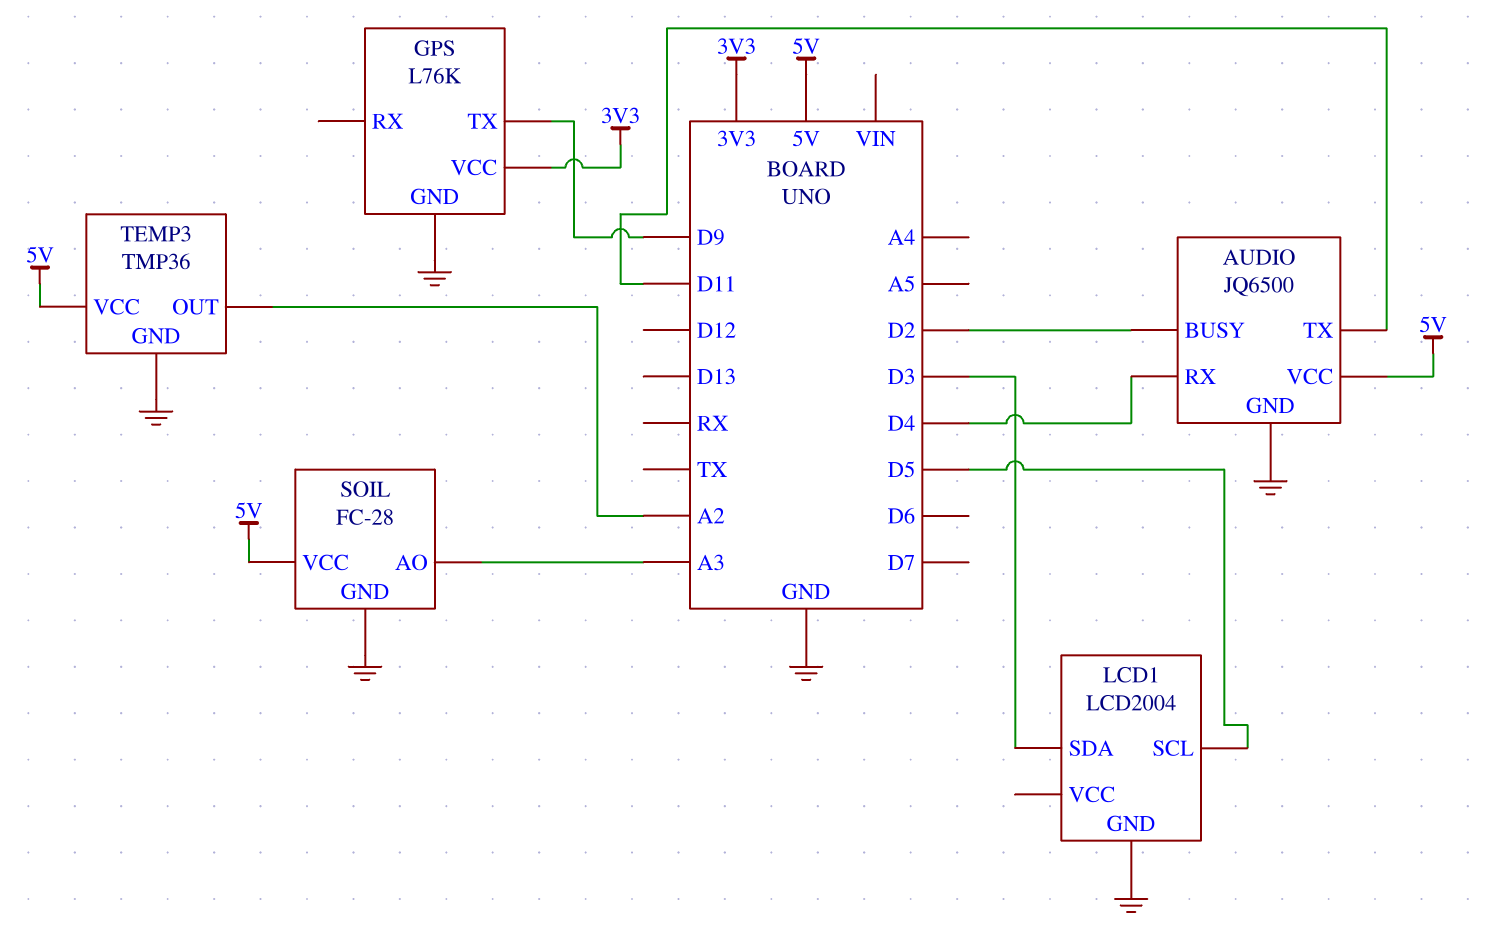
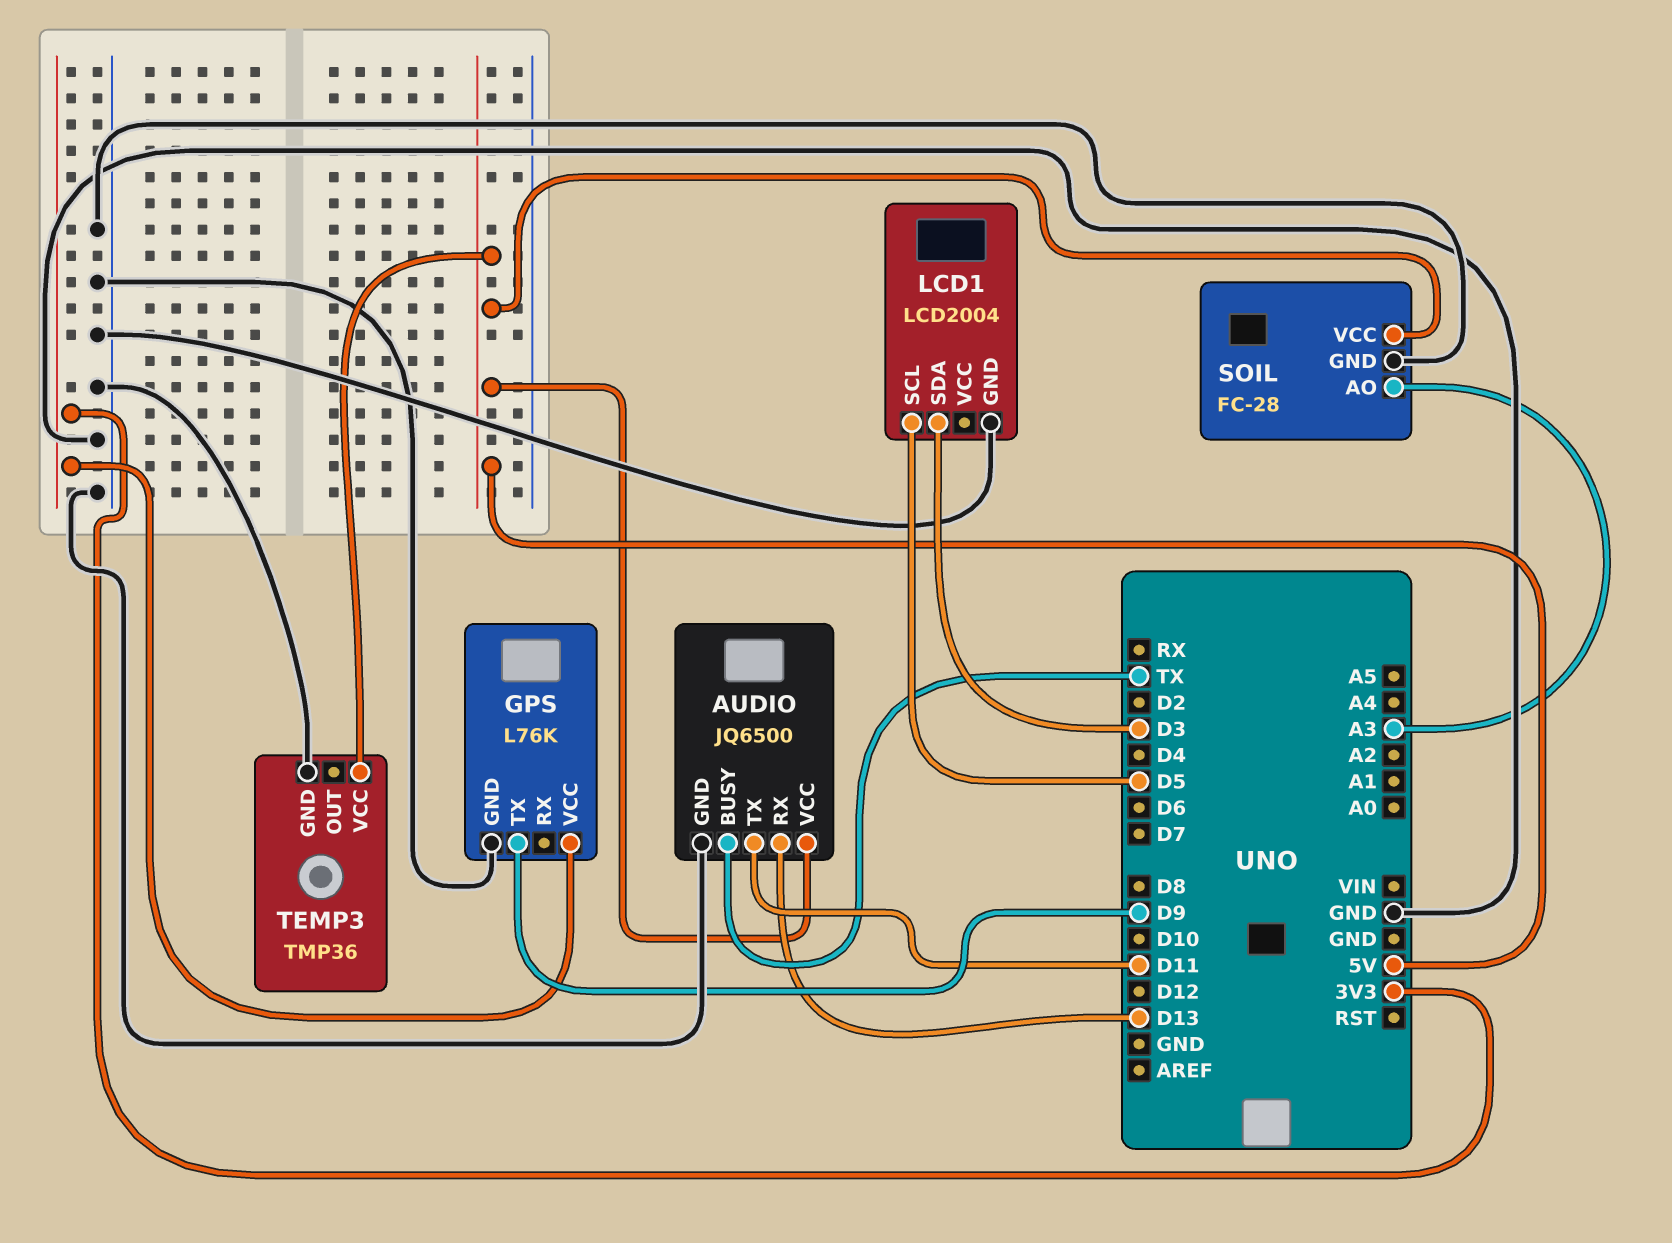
AUDIO pin BUSY: D2 -> TX
AUDIO pin RX: D4 -> D13
TEMP3 pin OUT: A2 -> none

